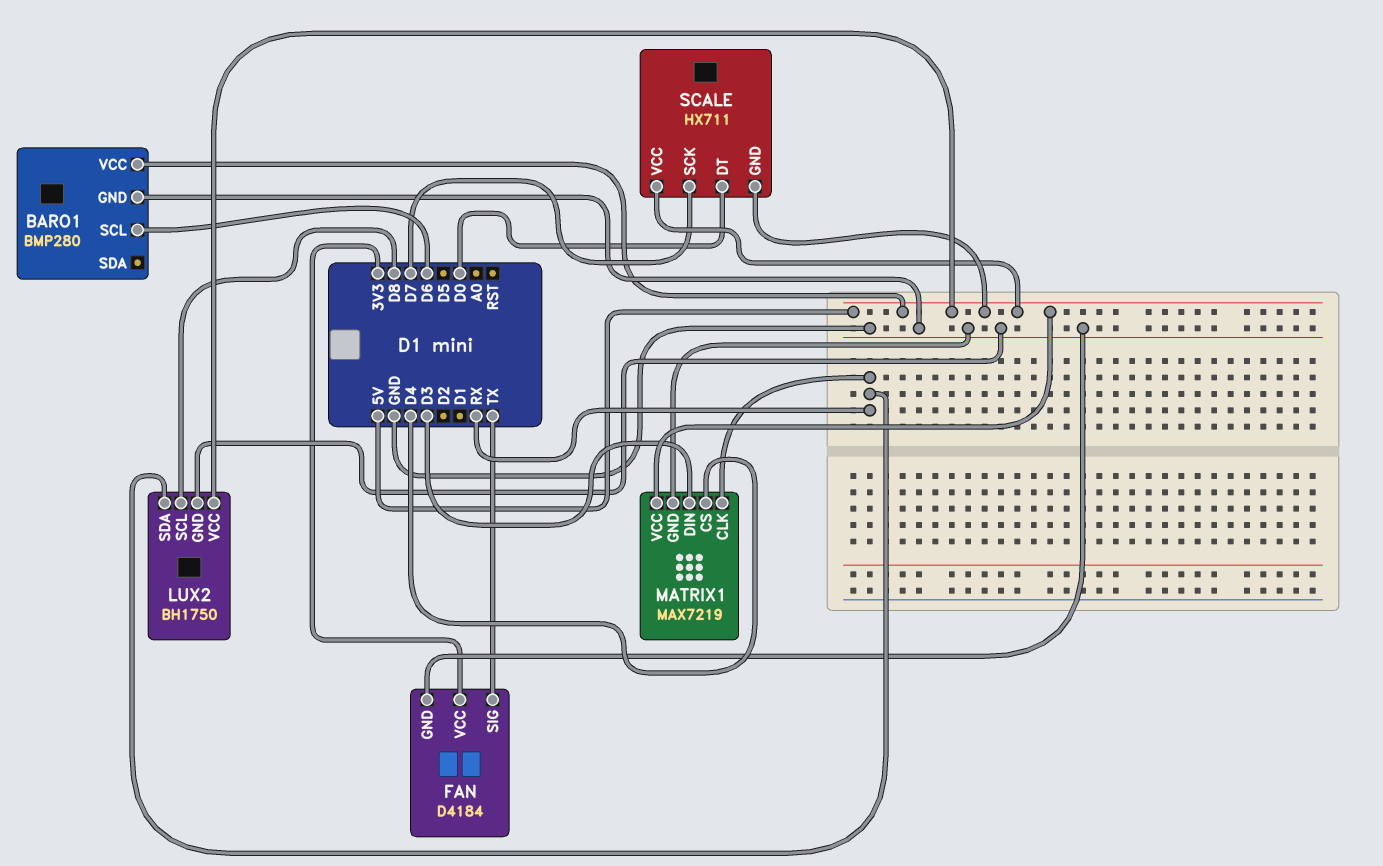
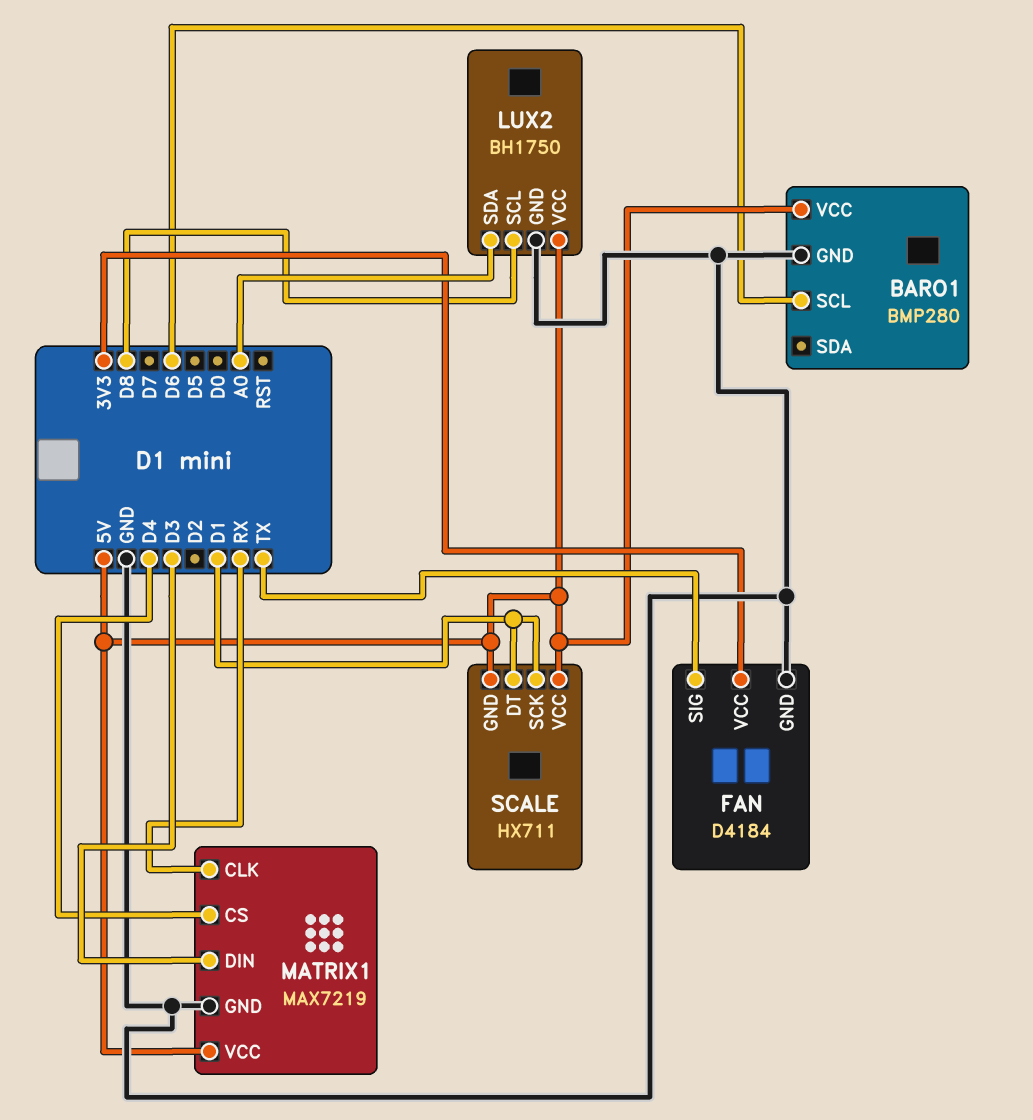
LUX2 pin SDA: RX -> A0
SCALE pin DT: D0 -> D1
SCALE pin SCK: D7 -> D1

